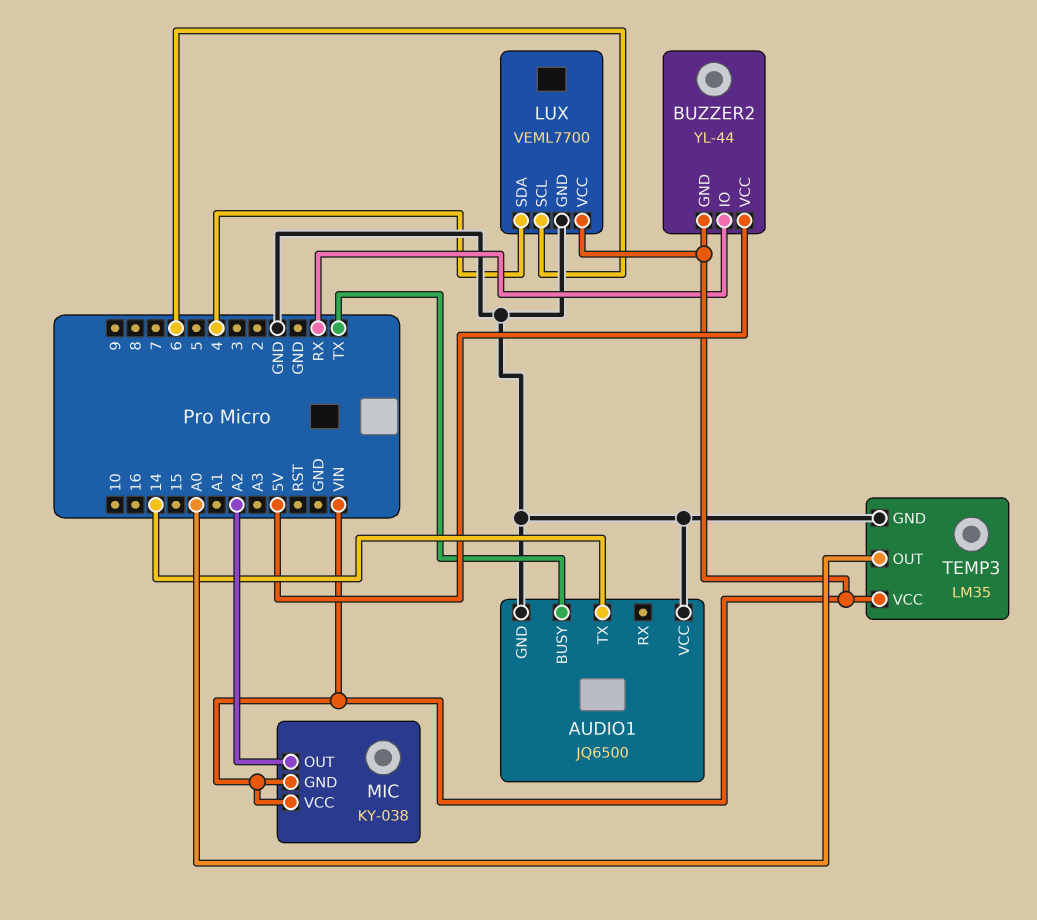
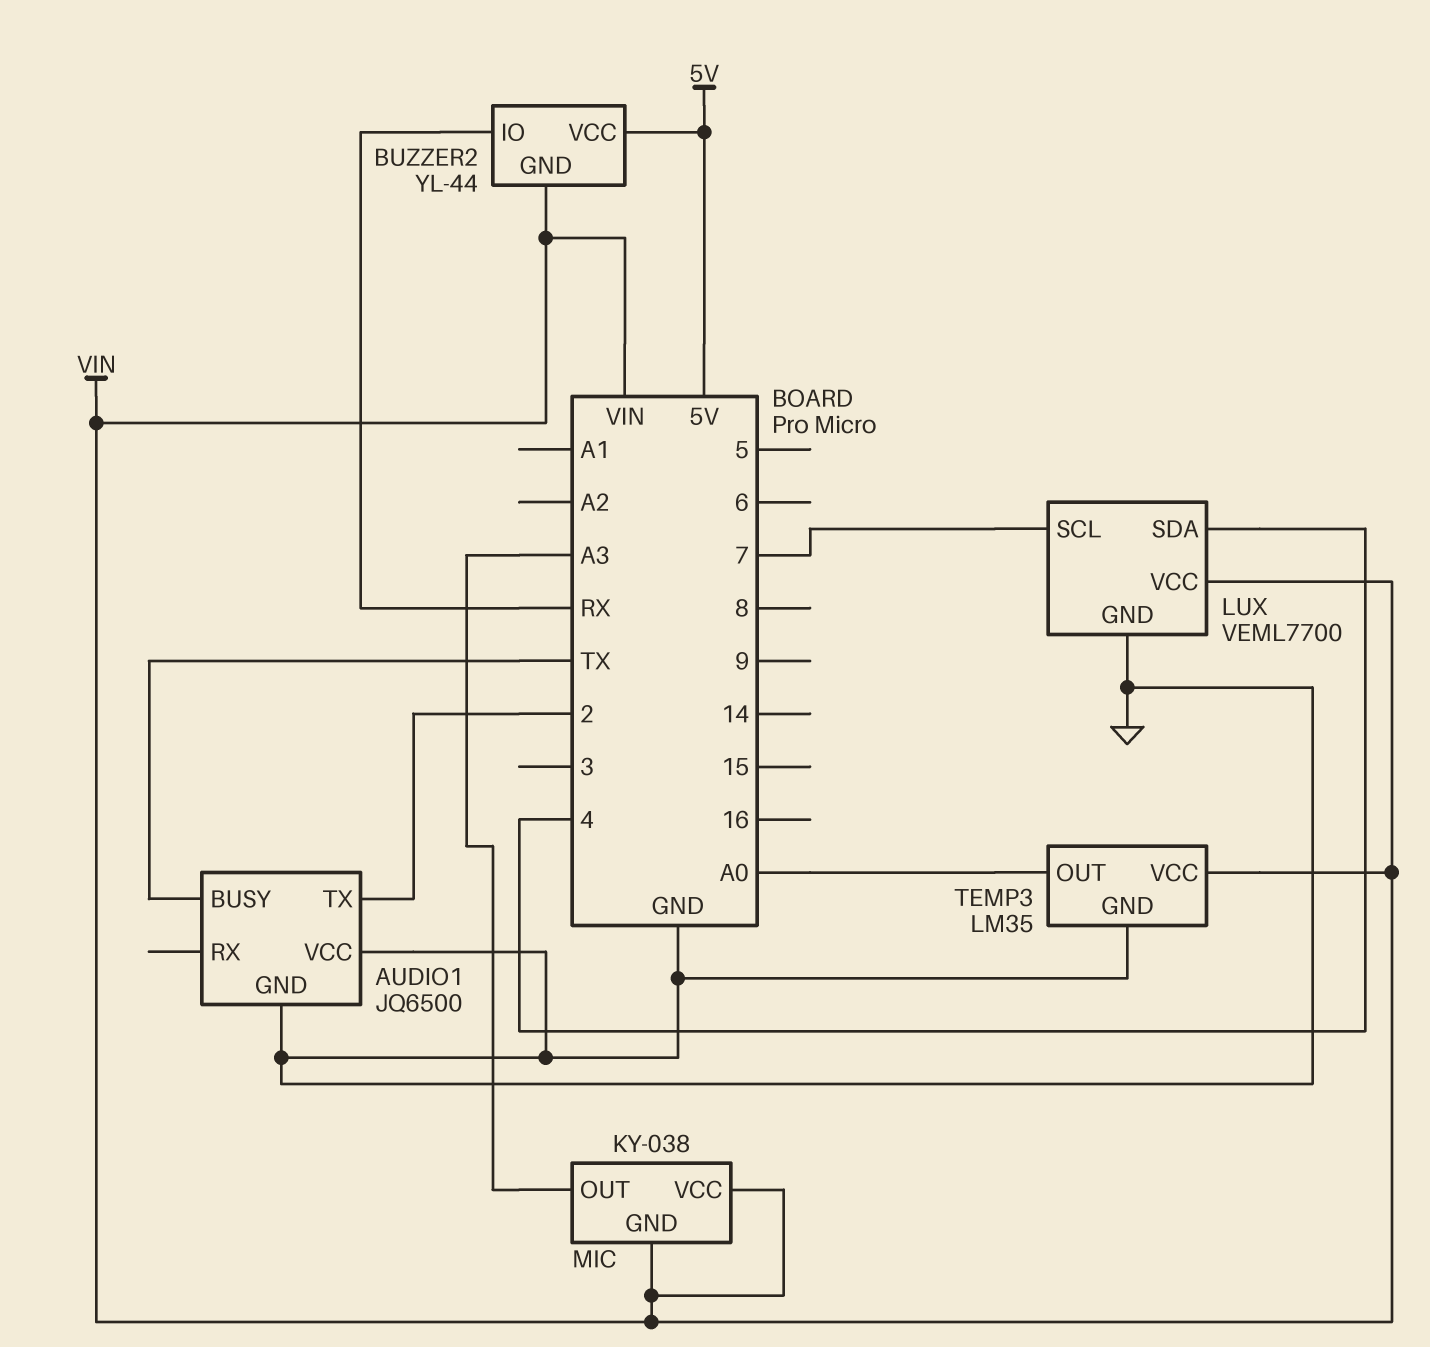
AUDIO1 pin TX: 14 -> 2
LUX pin SCL: 6 -> 7
MIC pin OUT: A2 -> A3

